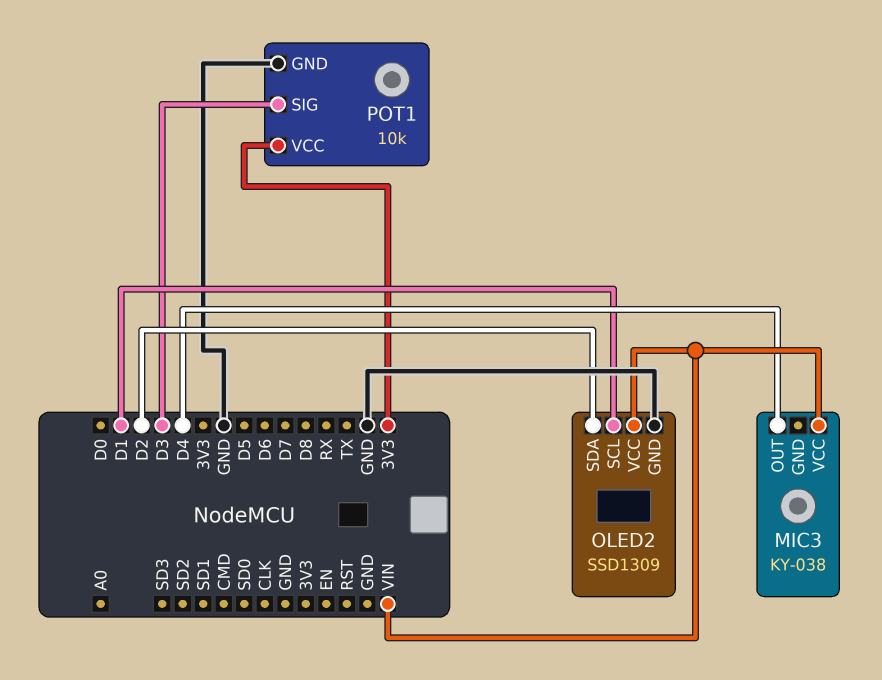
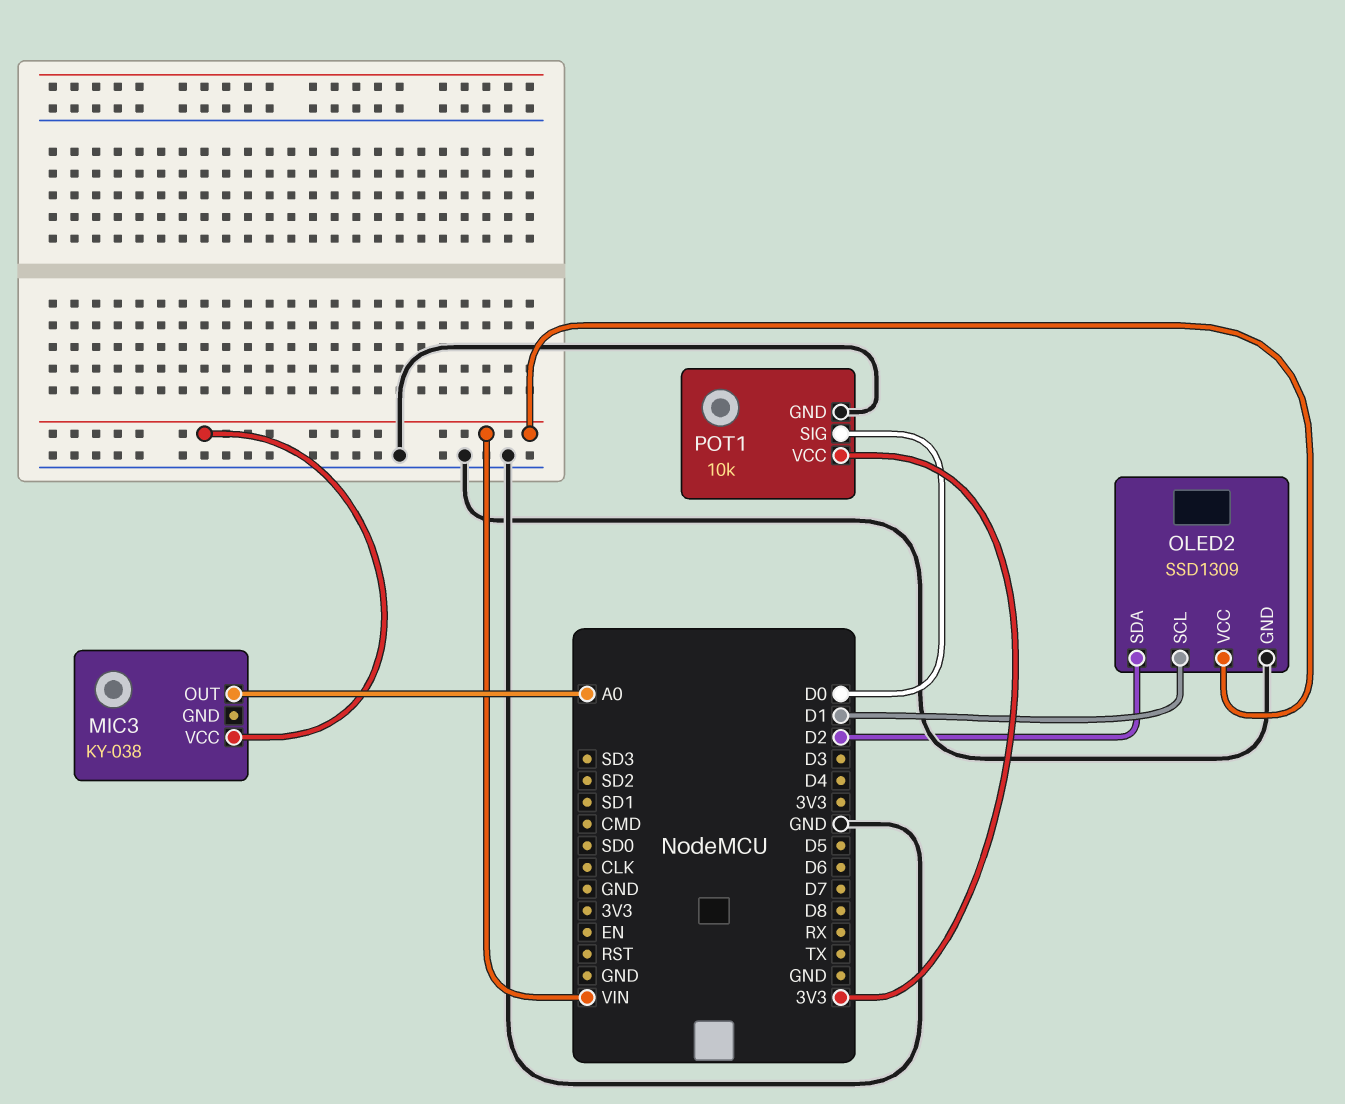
MIC3 pin OUT: D4 -> A0
POT1 pin SIG: D3 -> D0

